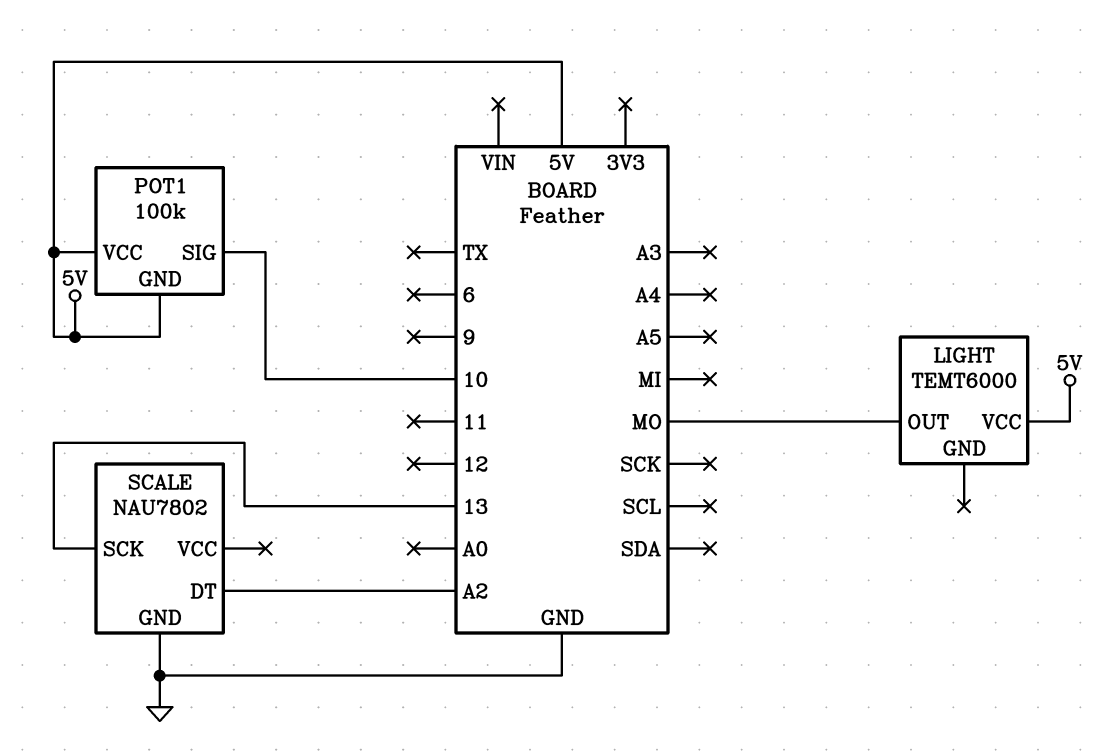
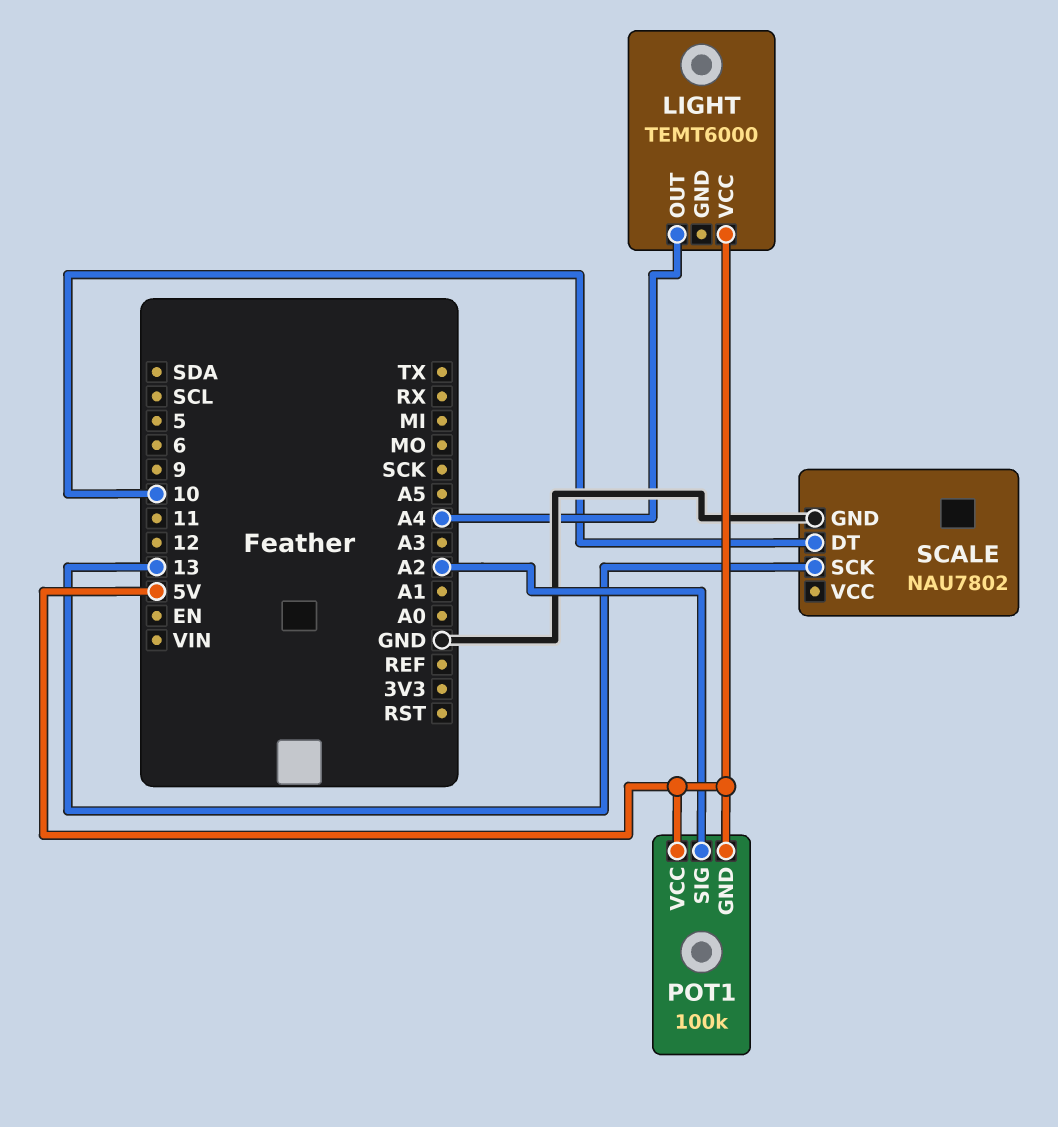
LIGHT pin OUT: MO -> A4
POT1 pin SIG: 10 -> A2
SCALE pin DT: A2 -> 10

